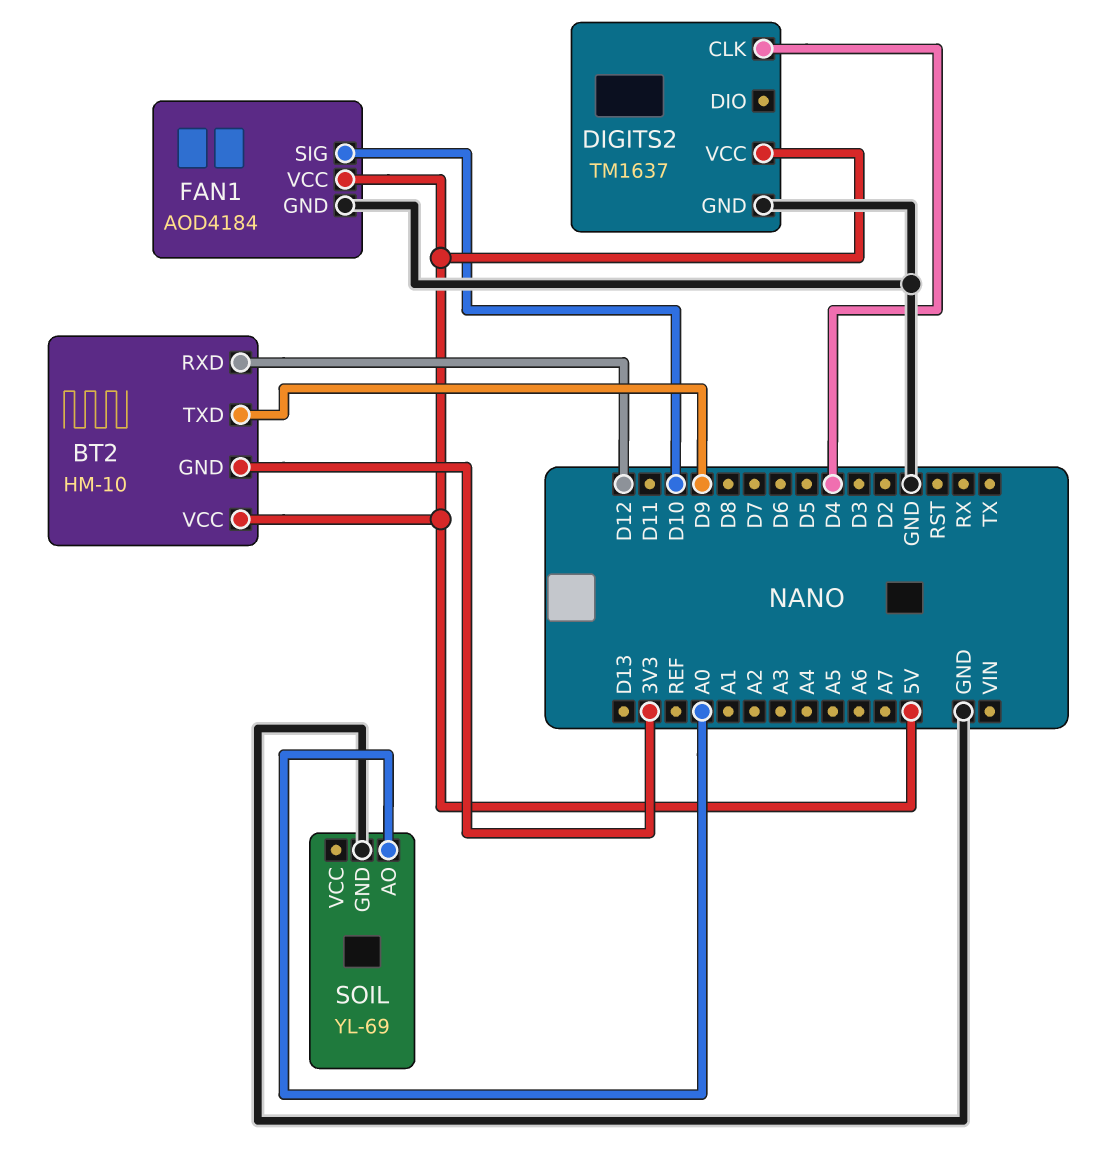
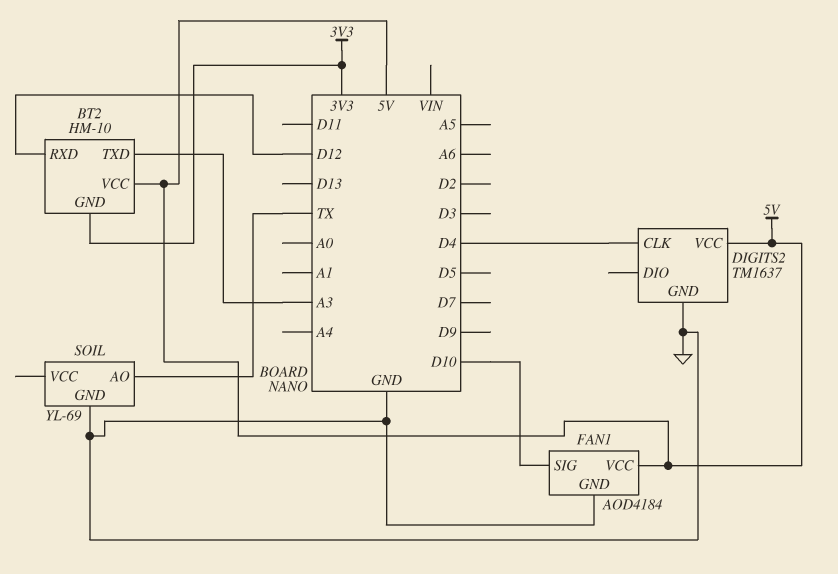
BT2 pin TXD: D9 -> A3
SOIL pin AO: A0 -> TX

